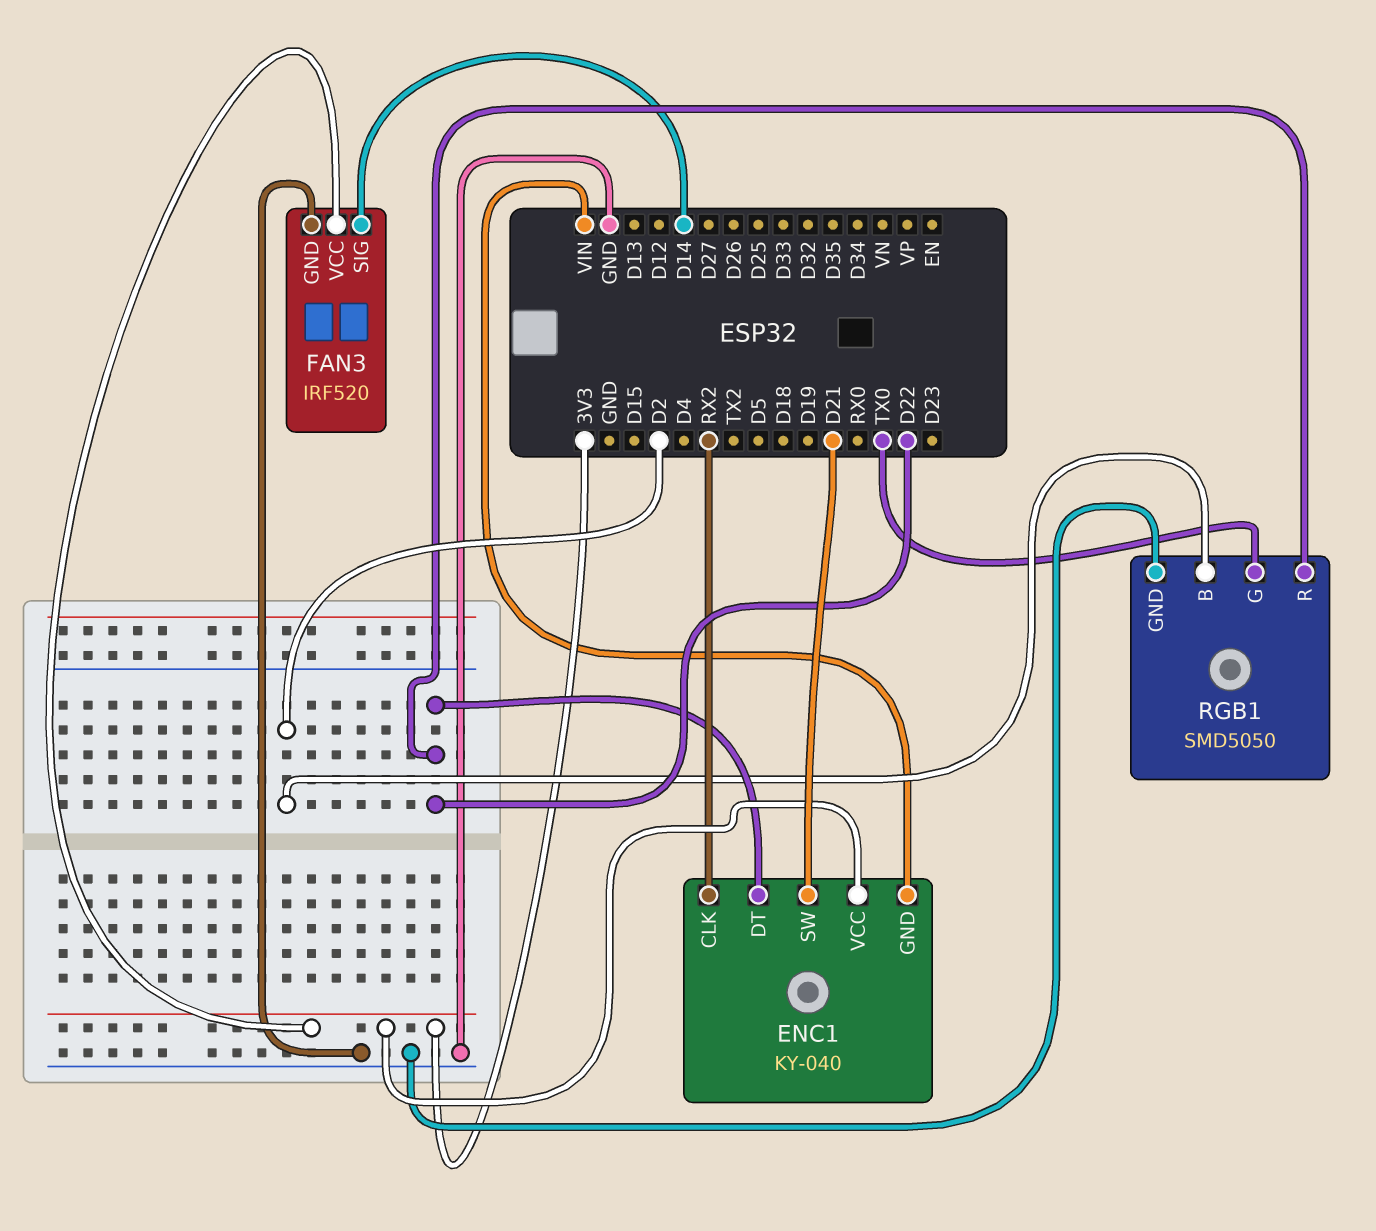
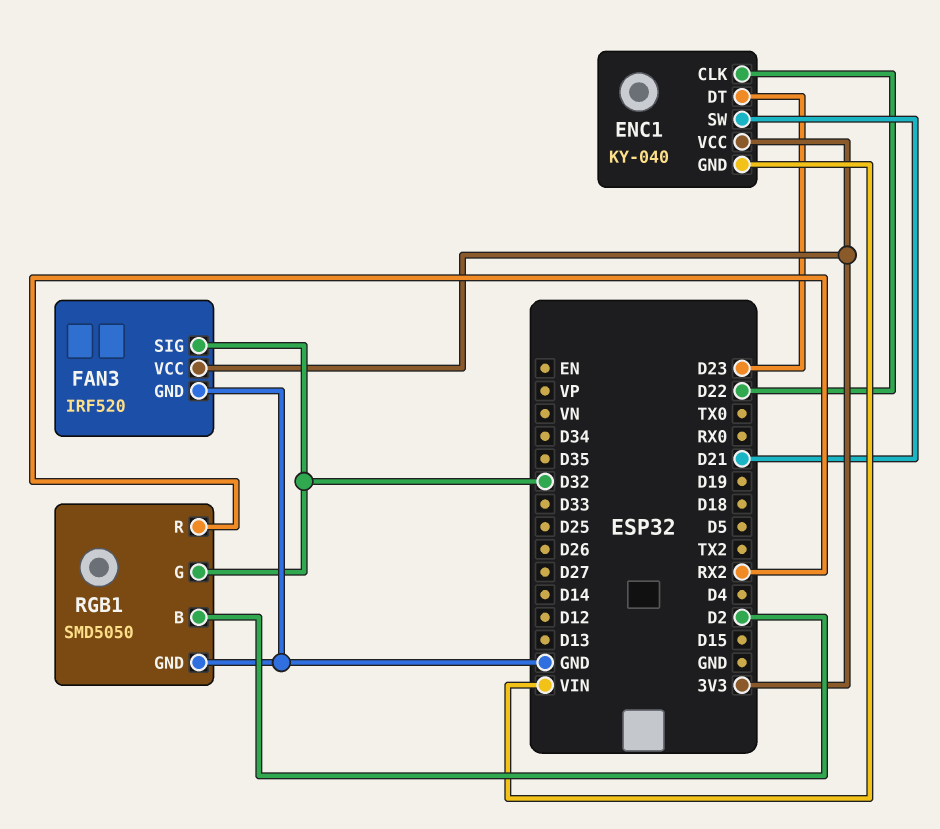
ENC1 pin CLK: RX2 -> D22
ENC1 pin DT: D22 -> D23
FAN3 pin SIG: D14 -> D32
RGB1 pin G: TX0 -> D32
RGB1 pin R: D22 -> RX2

